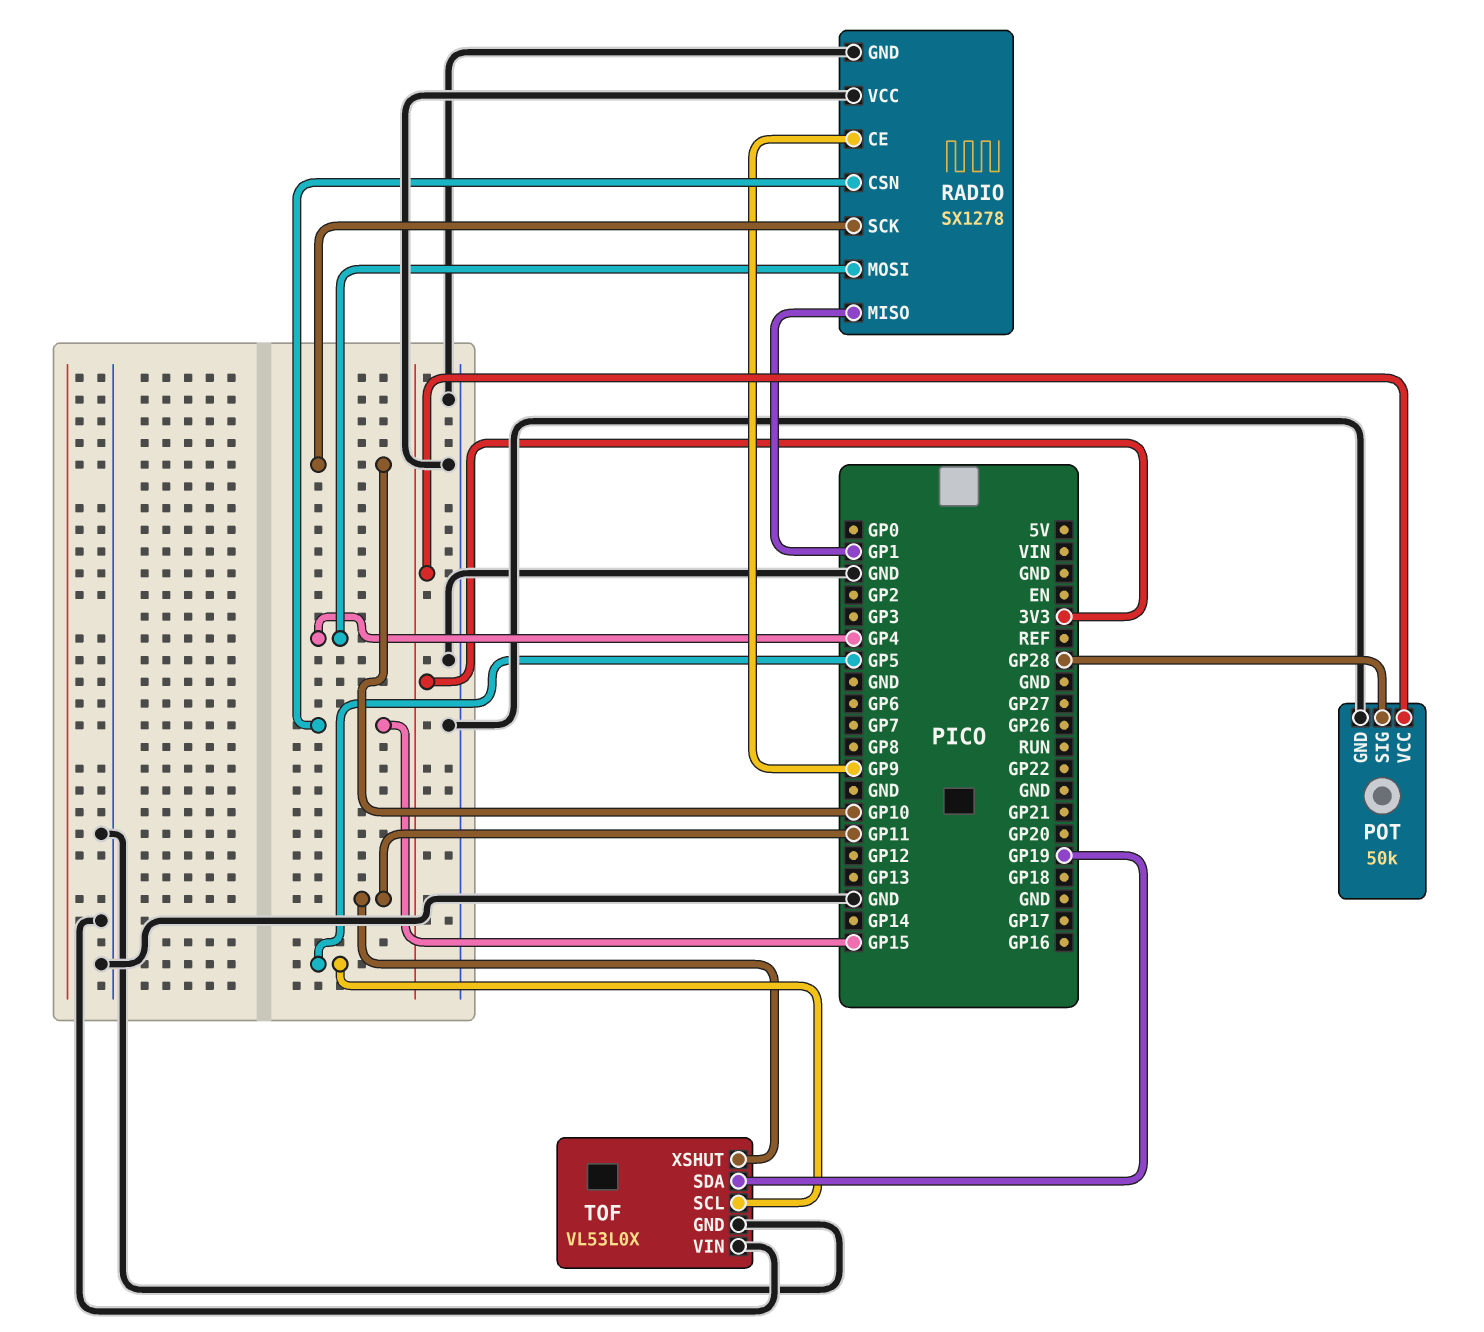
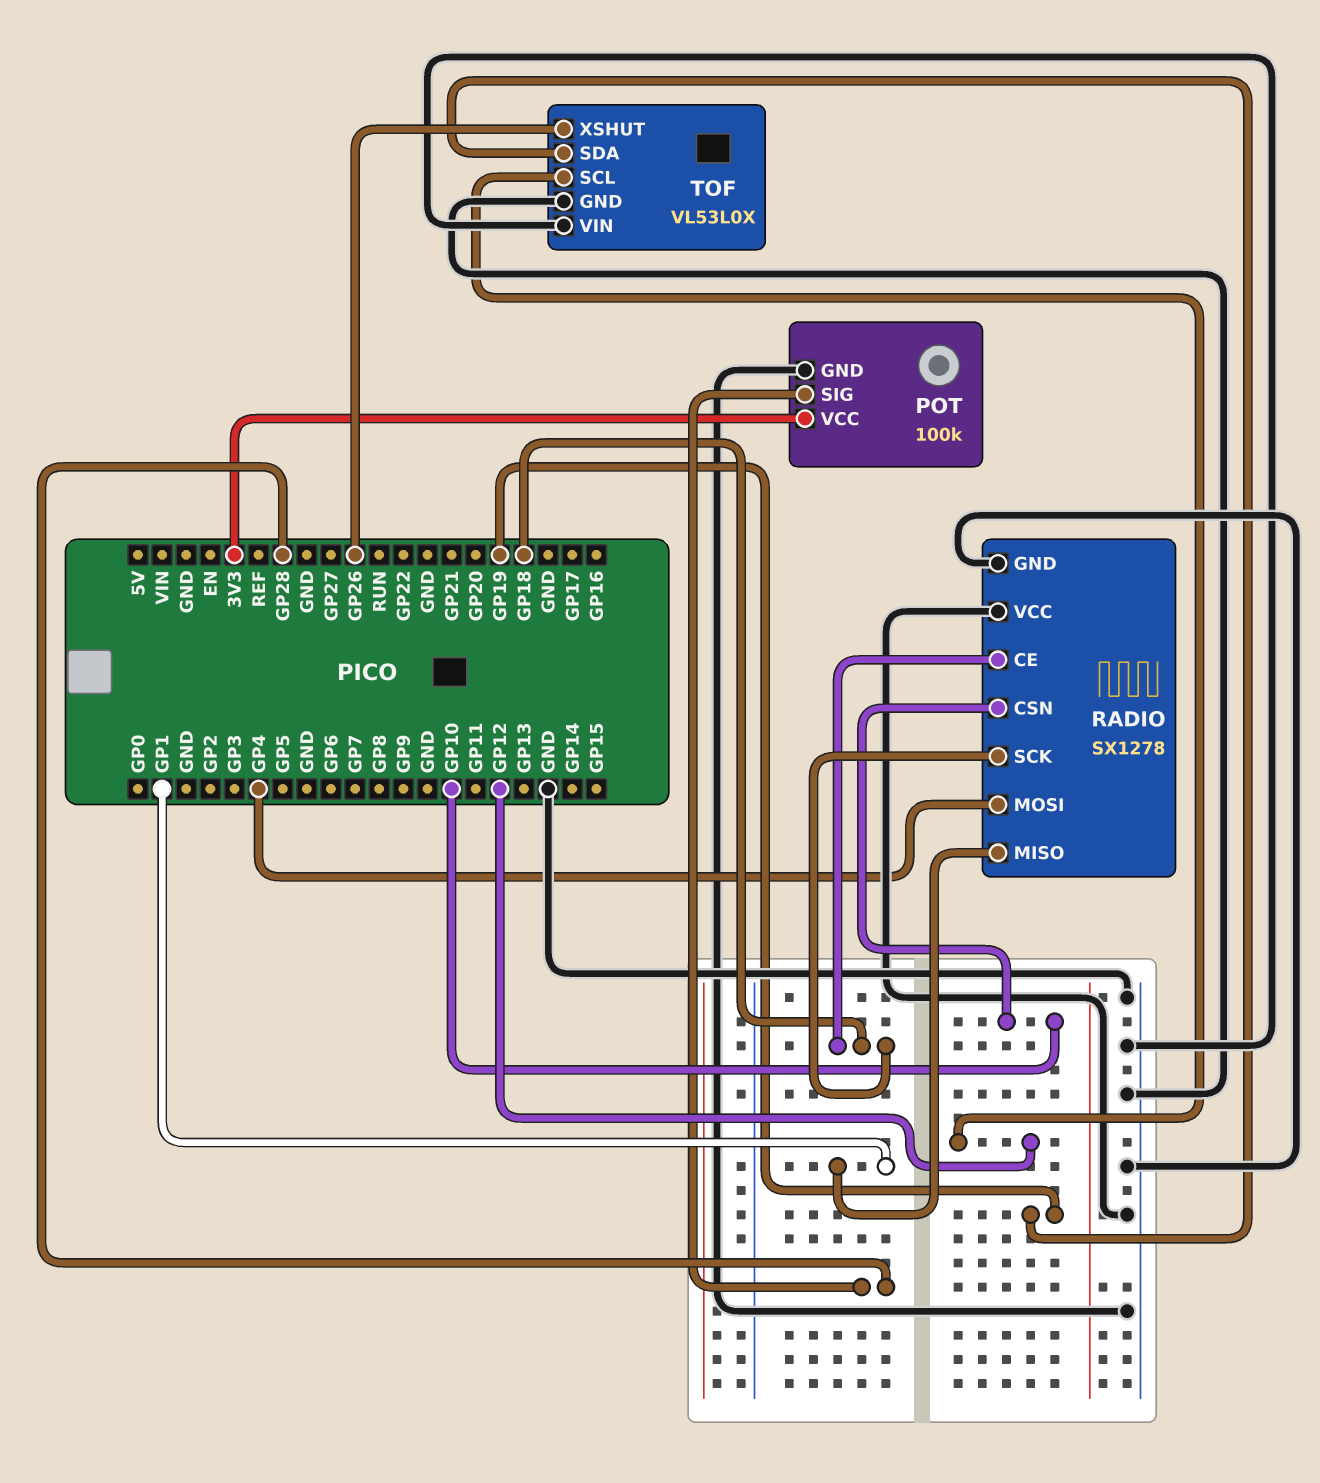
POT: 50k -> 100k
RADIO pin CE: GP9 -> GP18
RADIO pin CSN: GP15 -> GP10
RADIO pin SCK: GP10 -> GP18
TOF pin SCL: GP5 -> GP12
TOF pin XSHUT: GP11 -> GP26

